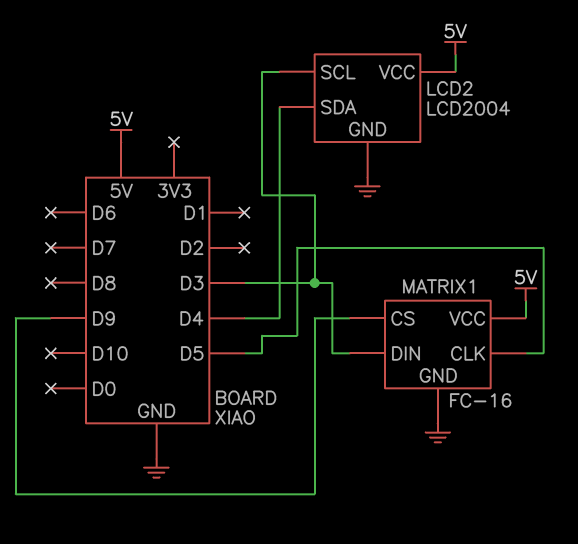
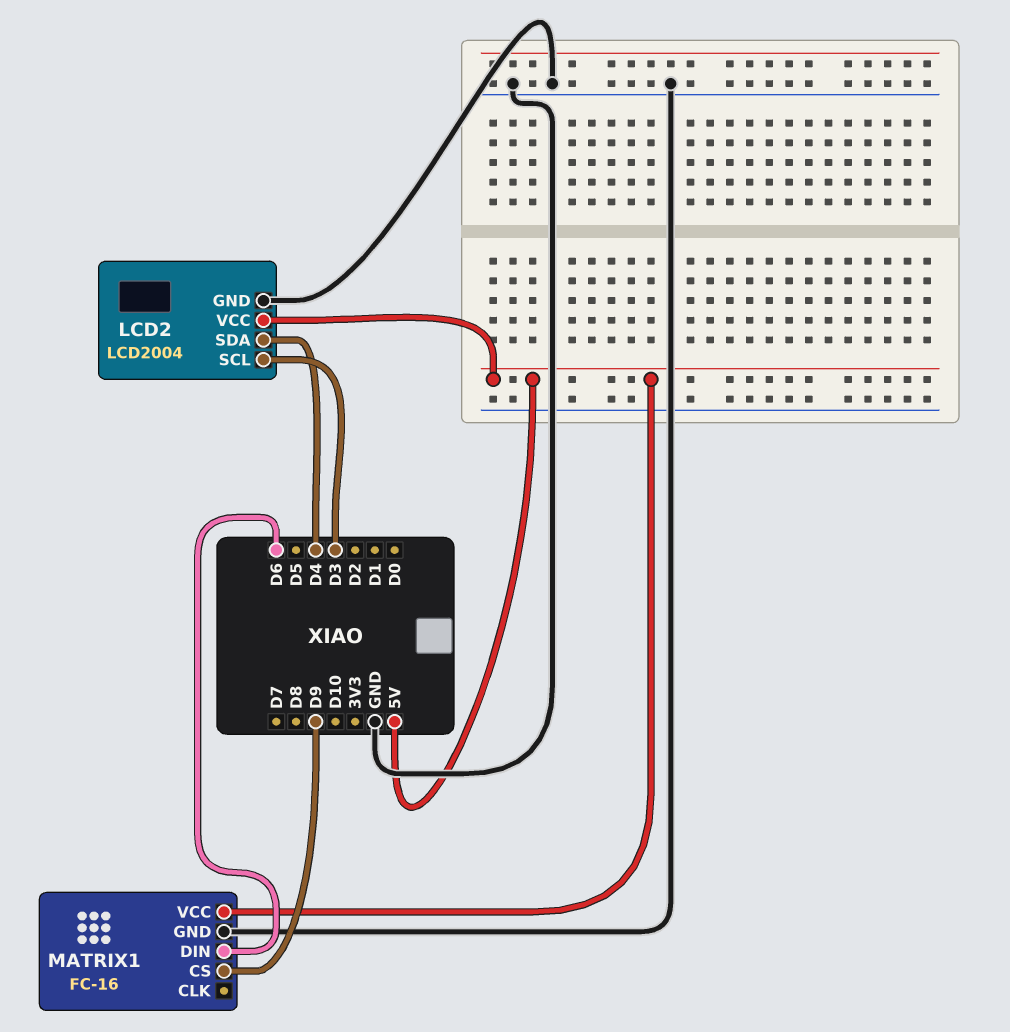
MATRIX1 pin CLK: D5 -> none
MATRIX1 pin DIN: D3 -> D6

